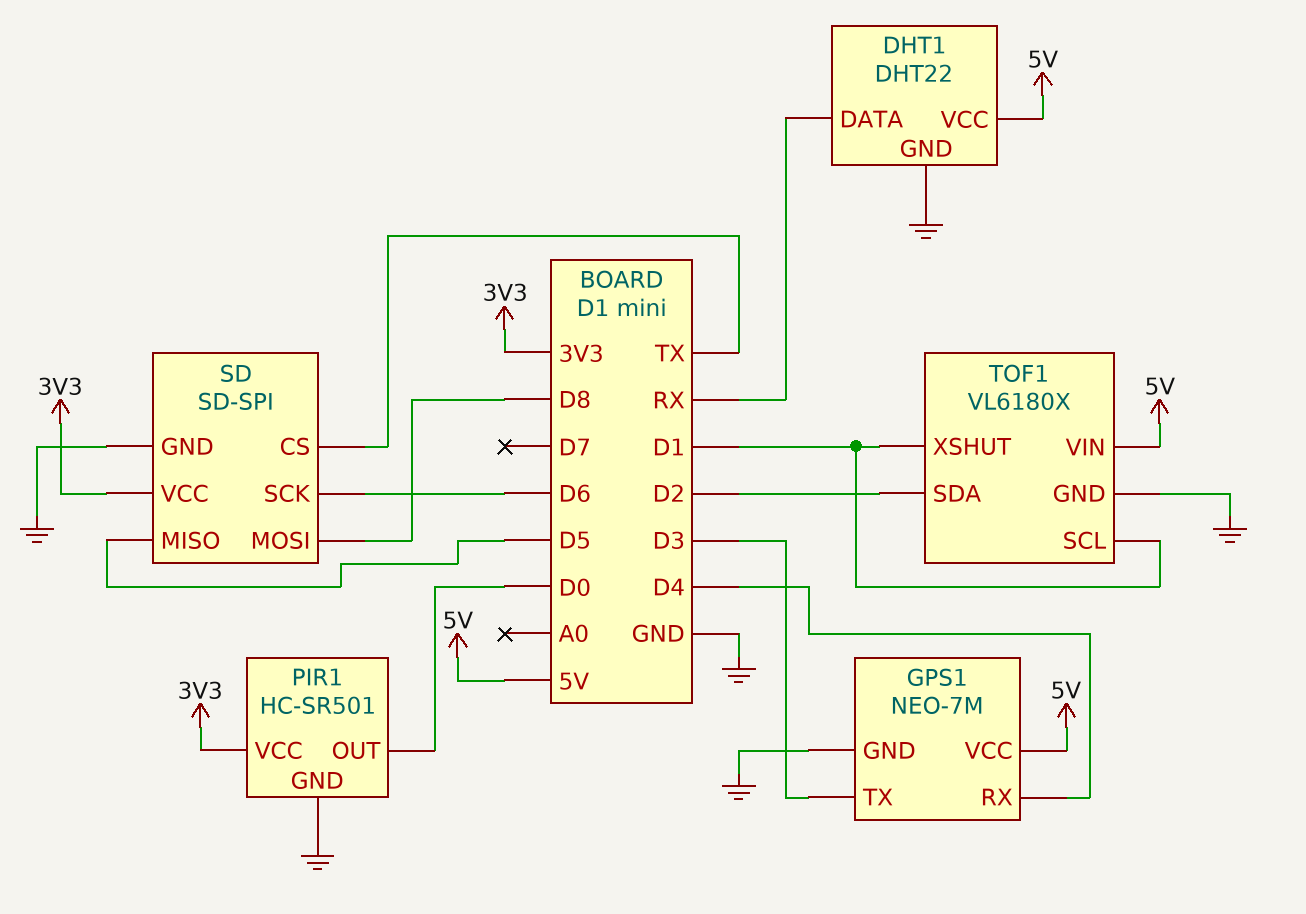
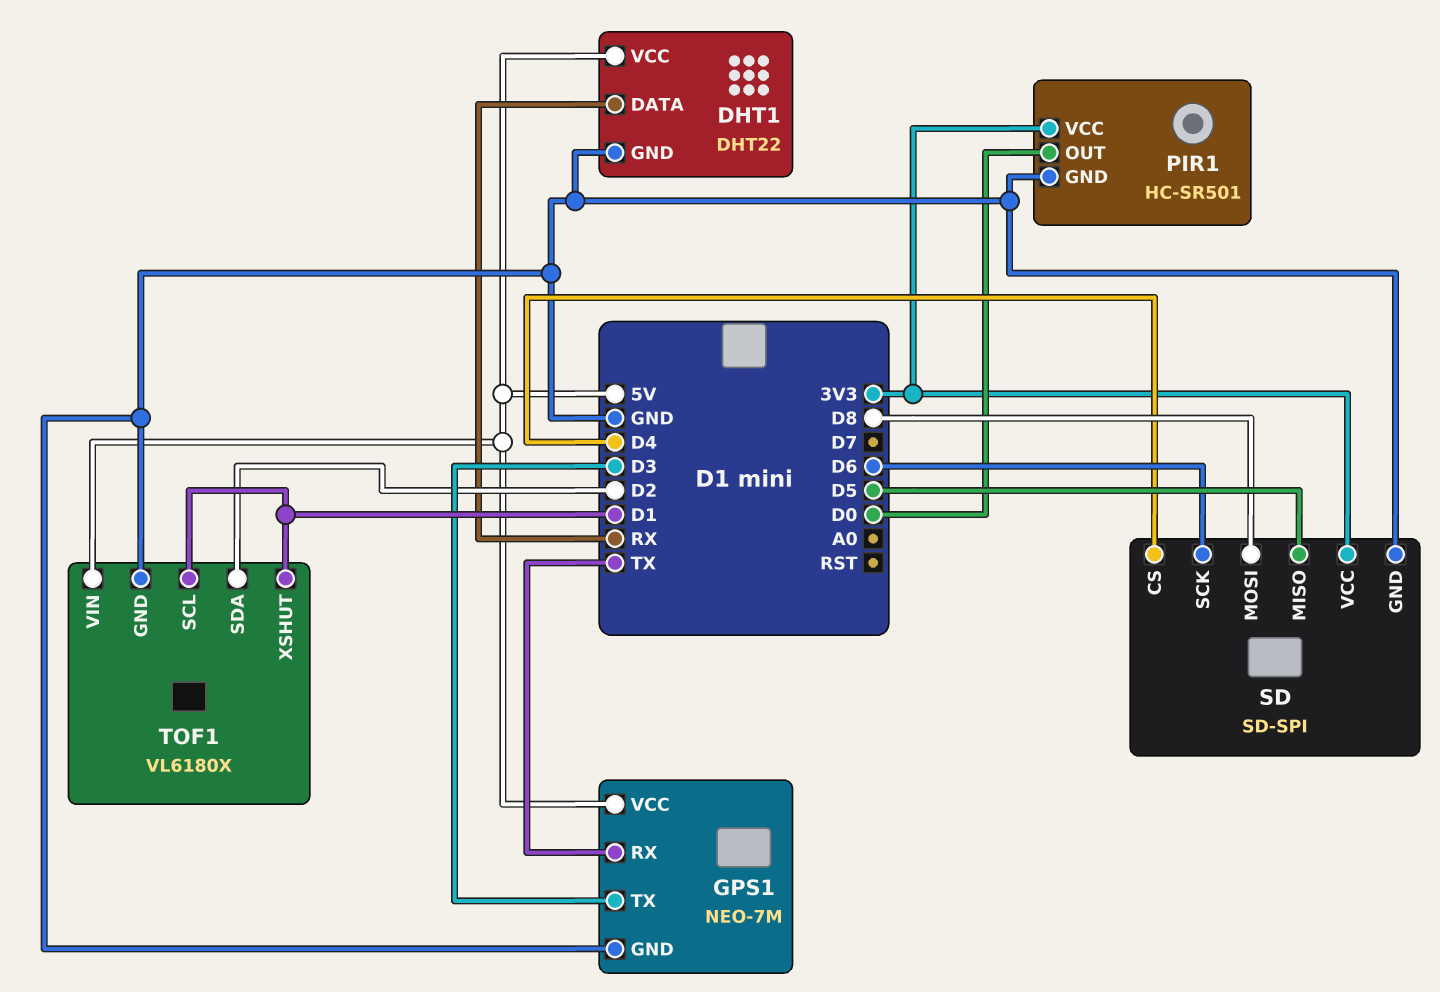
GPS1 pin RX: D4 -> TX
SD pin CS: TX -> D4

